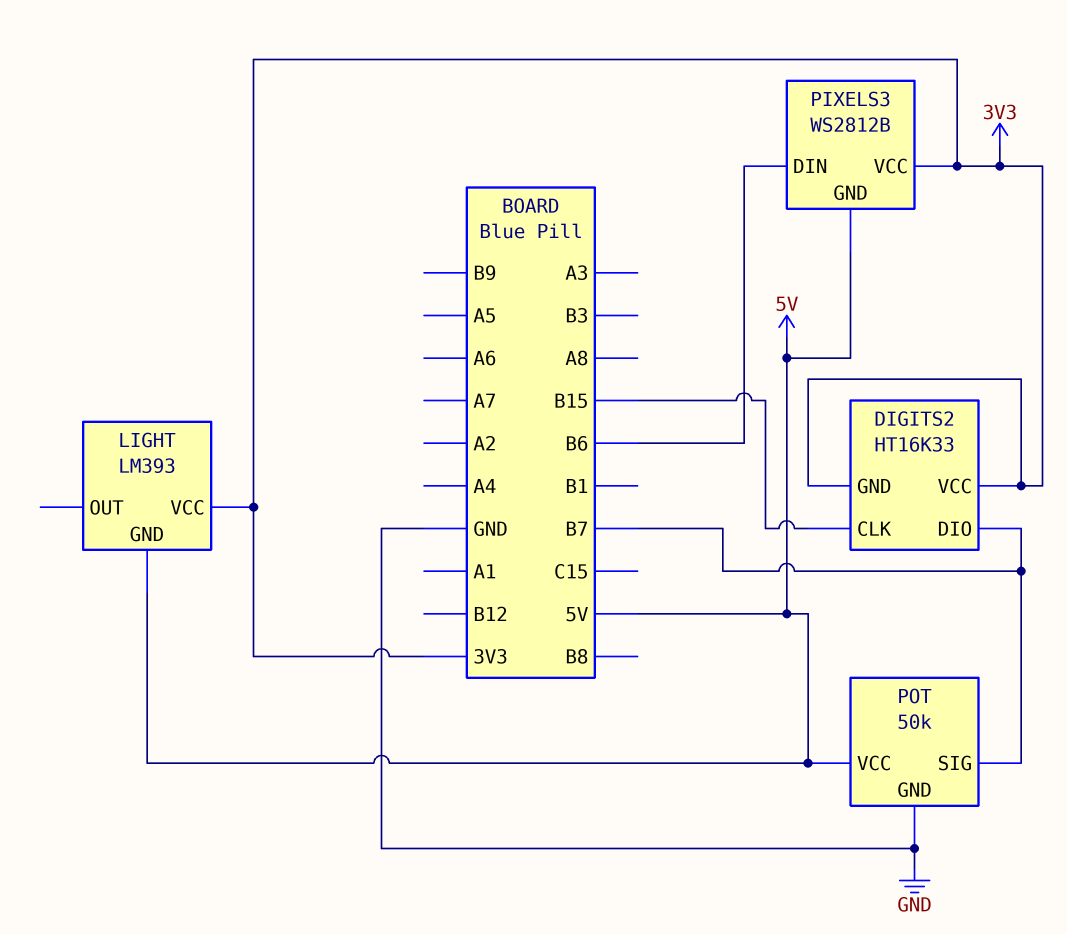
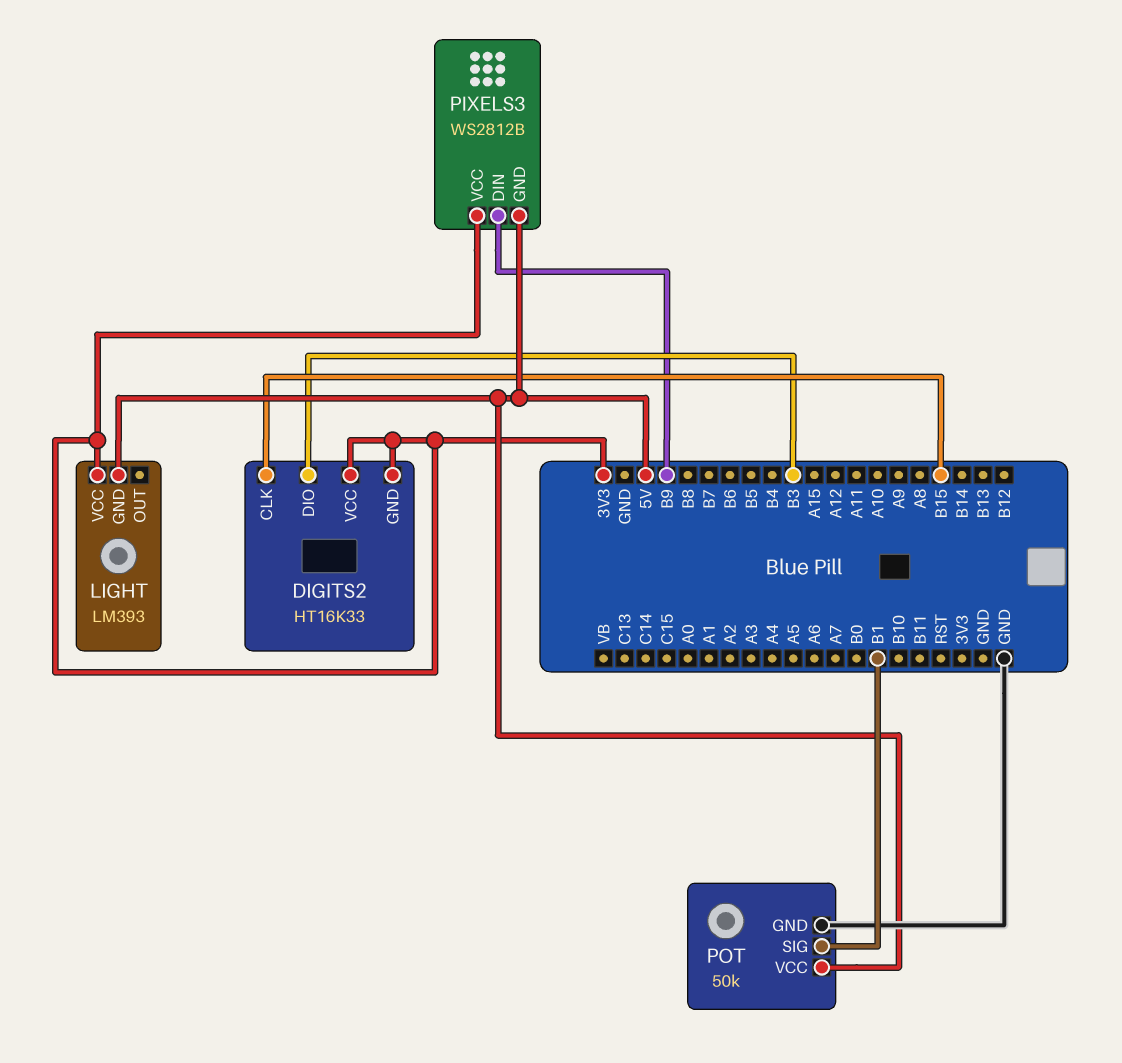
DIGITS2 pin DIO: B7 -> B3
PIXELS3 pin DIN: B6 -> B9
POT pin SIG: B7 -> B1

